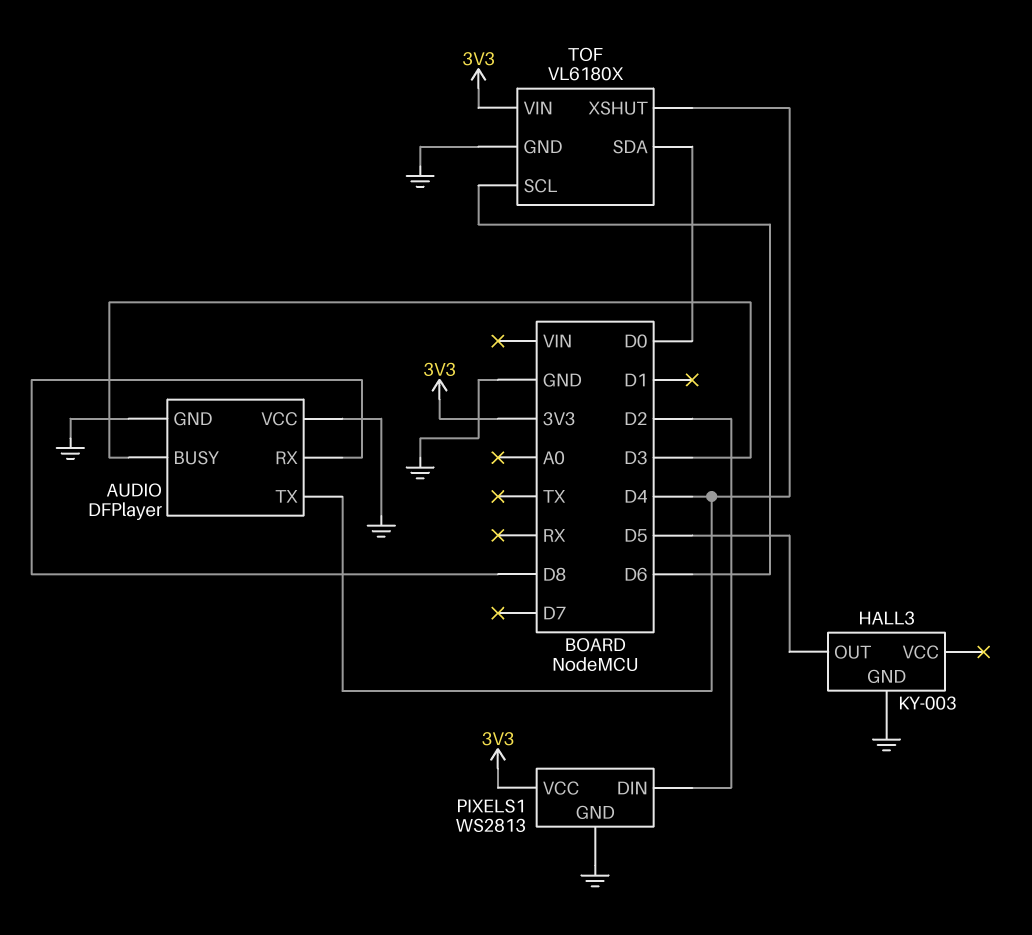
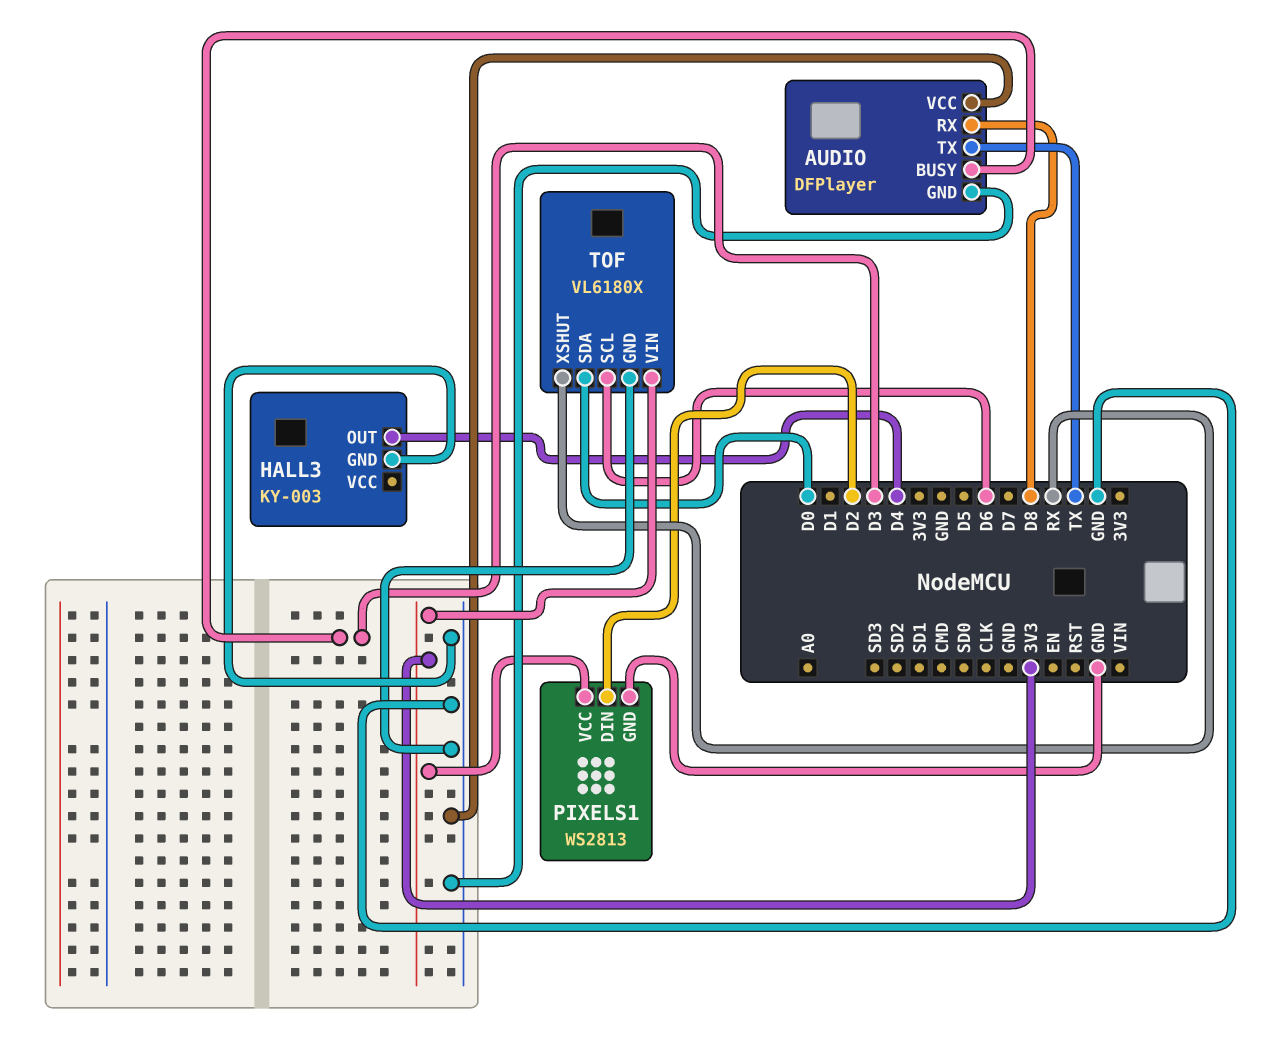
AUDIO pin TX: D4 -> TX
HALL3 pin OUT: D5 -> D4
TOF pin XSHUT: D4 -> RX

